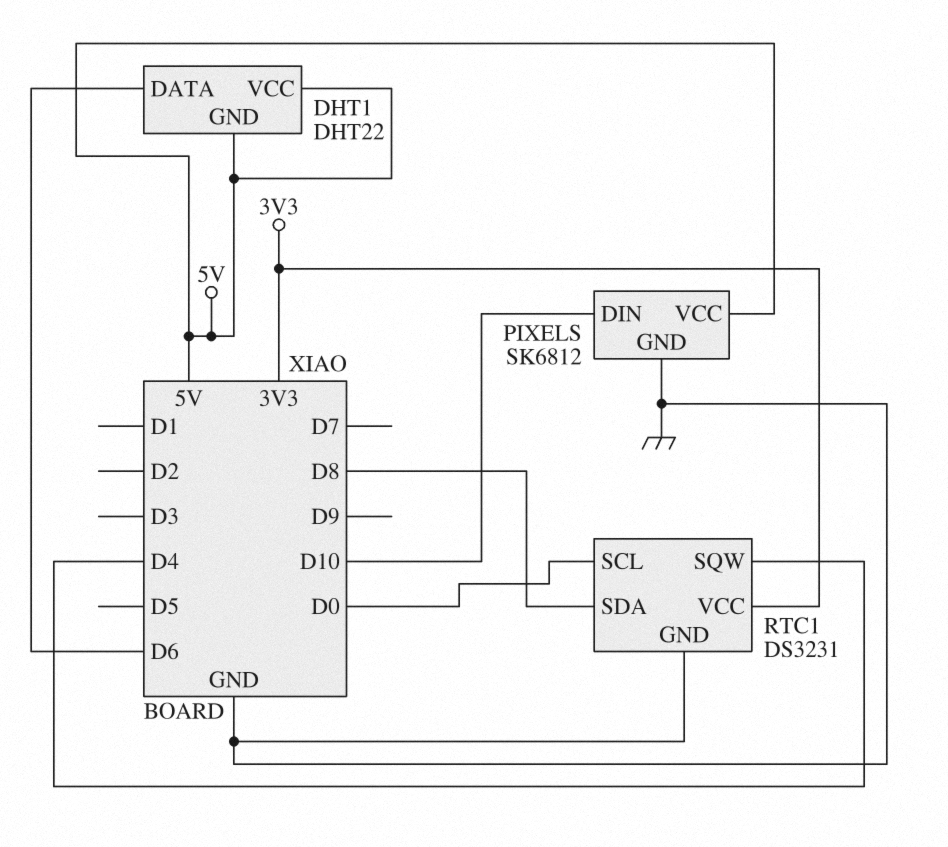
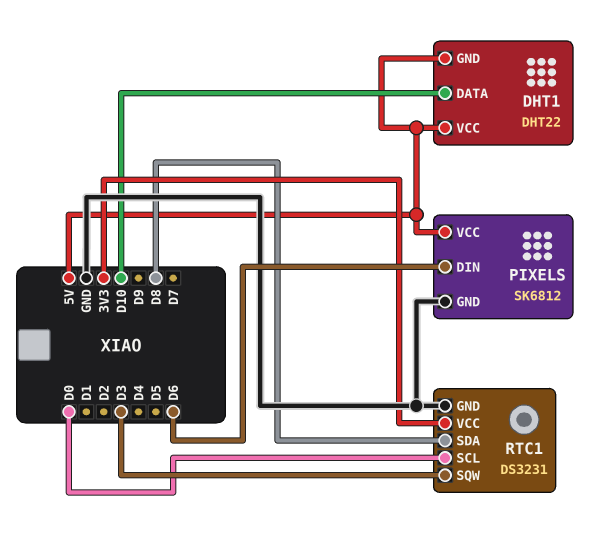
DHT1 pin DATA: D6 -> D10
PIXELS pin DIN: D10 -> D6
RTC1 pin SQW: D4 -> D3

